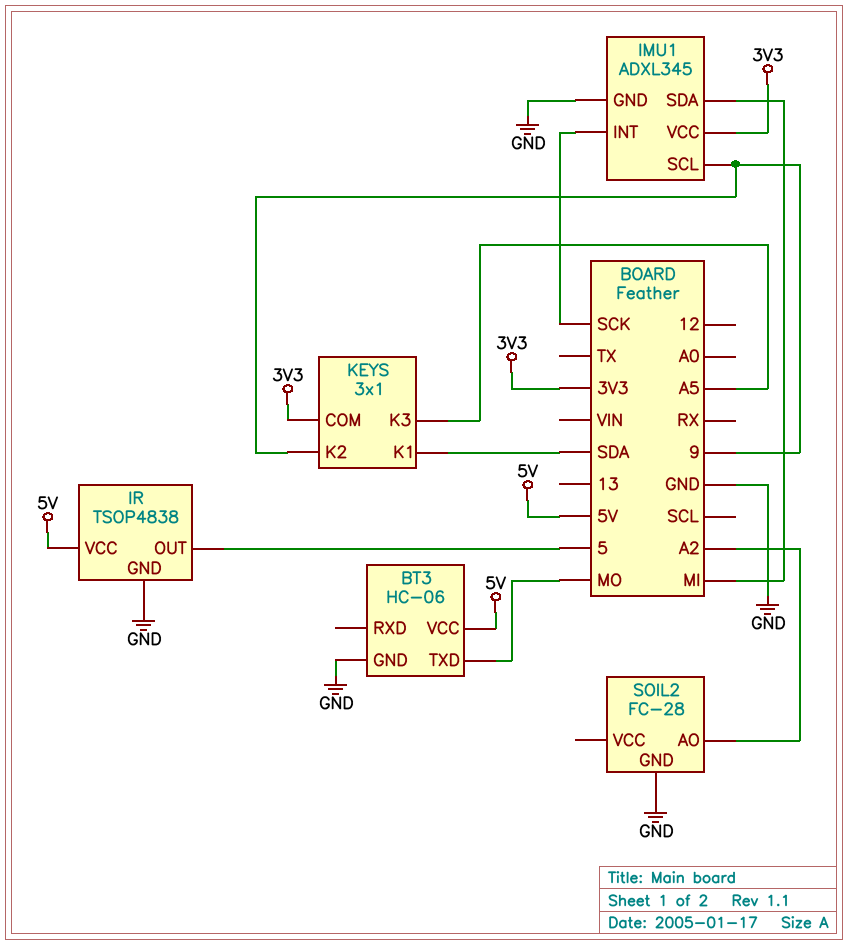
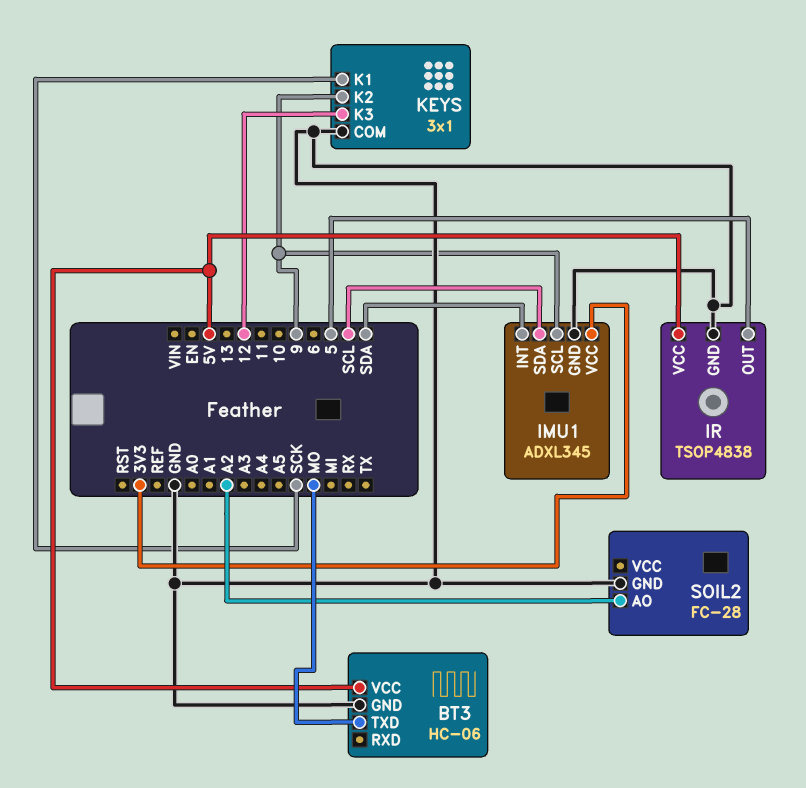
IMU1 pin INT: SCK -> SDA
IMU1 pin SDA: MI -> SCL
KEYS pin COM: 3V3 -> GND
KEYS pin K1: SDA -> SCK
KEYS pin K3: A5 -> 12

